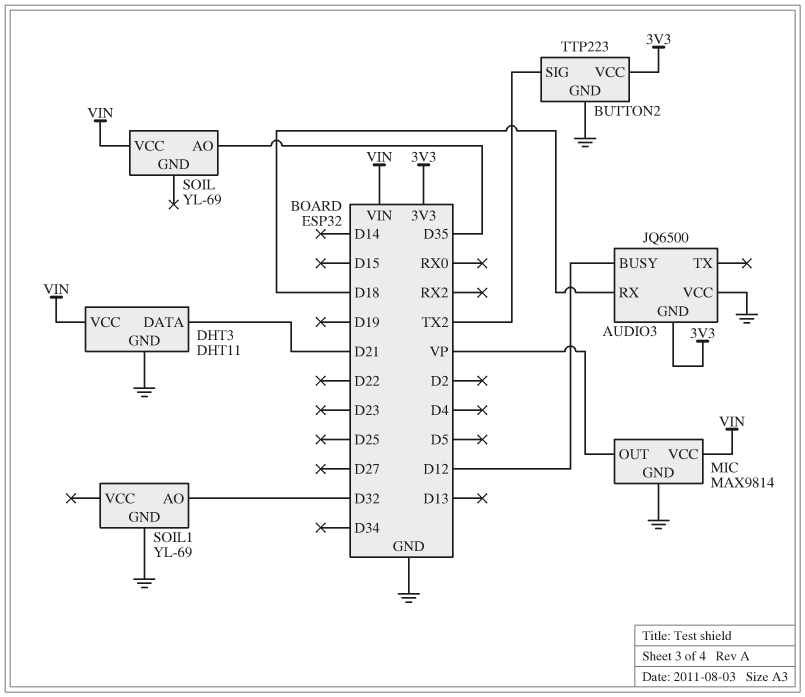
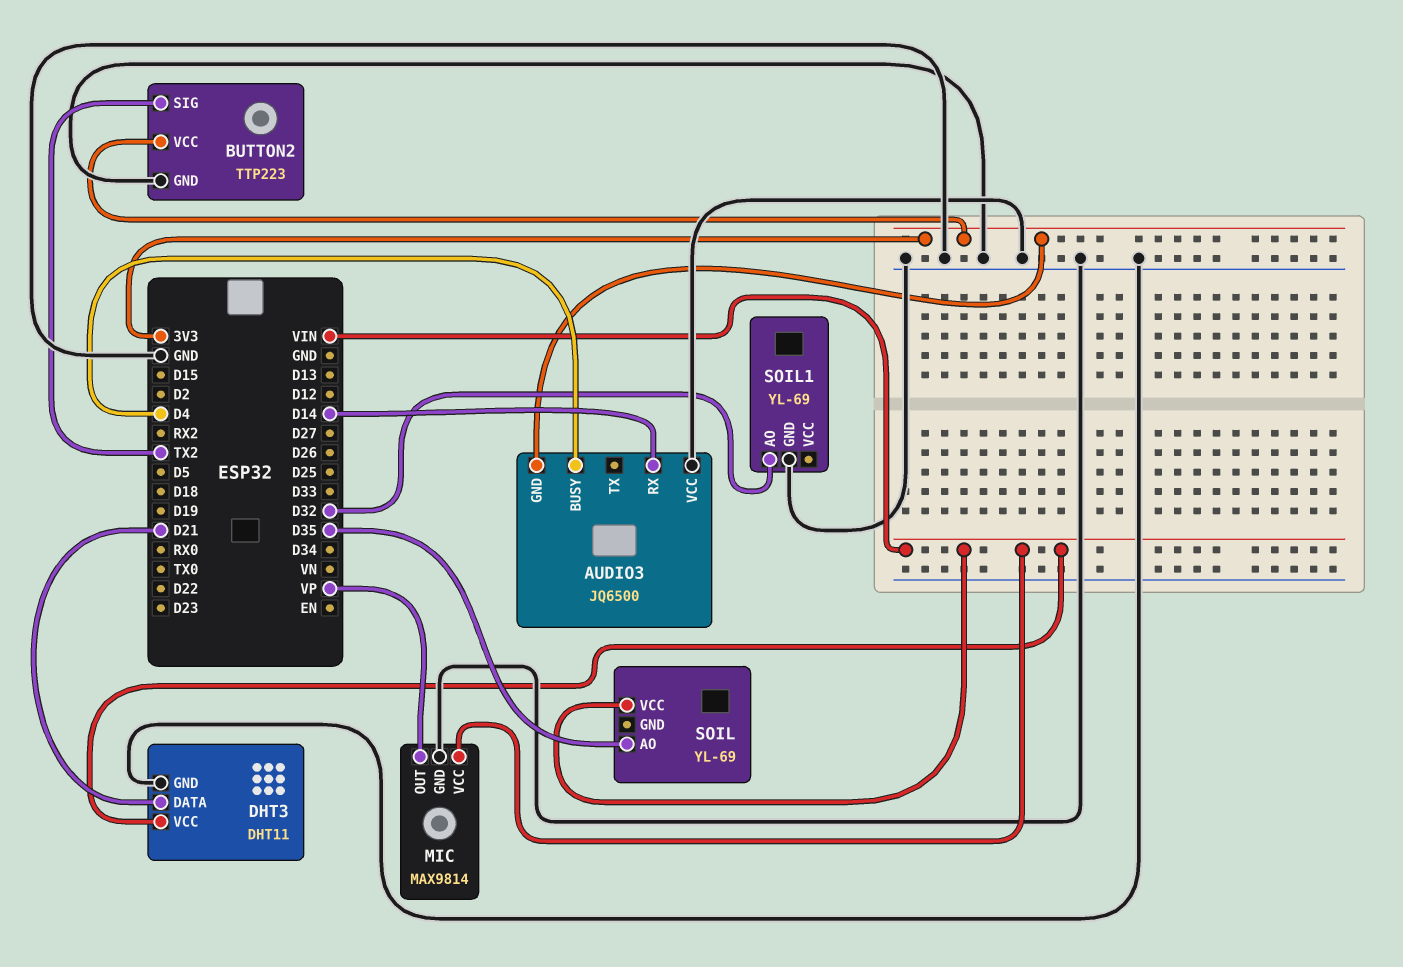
AUDIO3 pin BUSY: D12 -> D4
AUDIO3 pin RX: D18 -> D14

